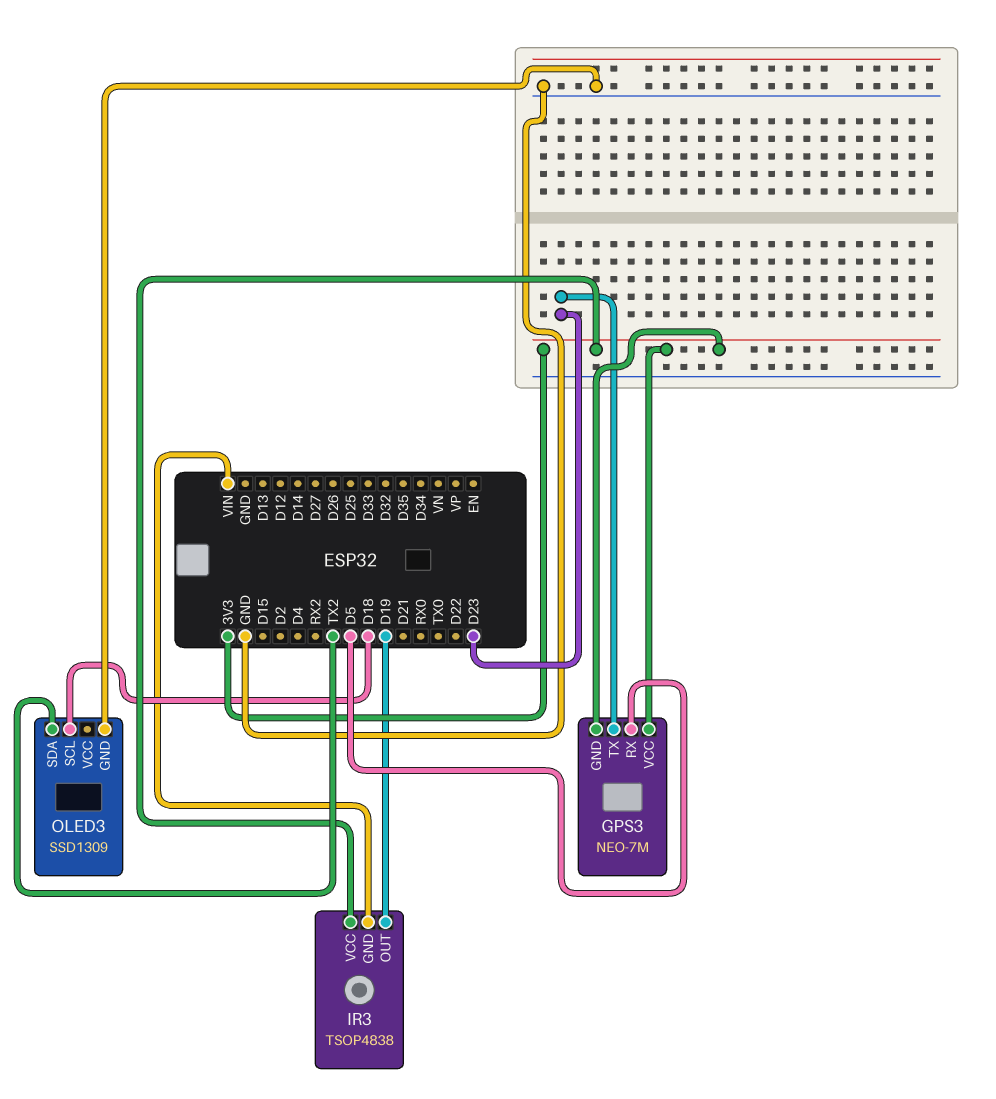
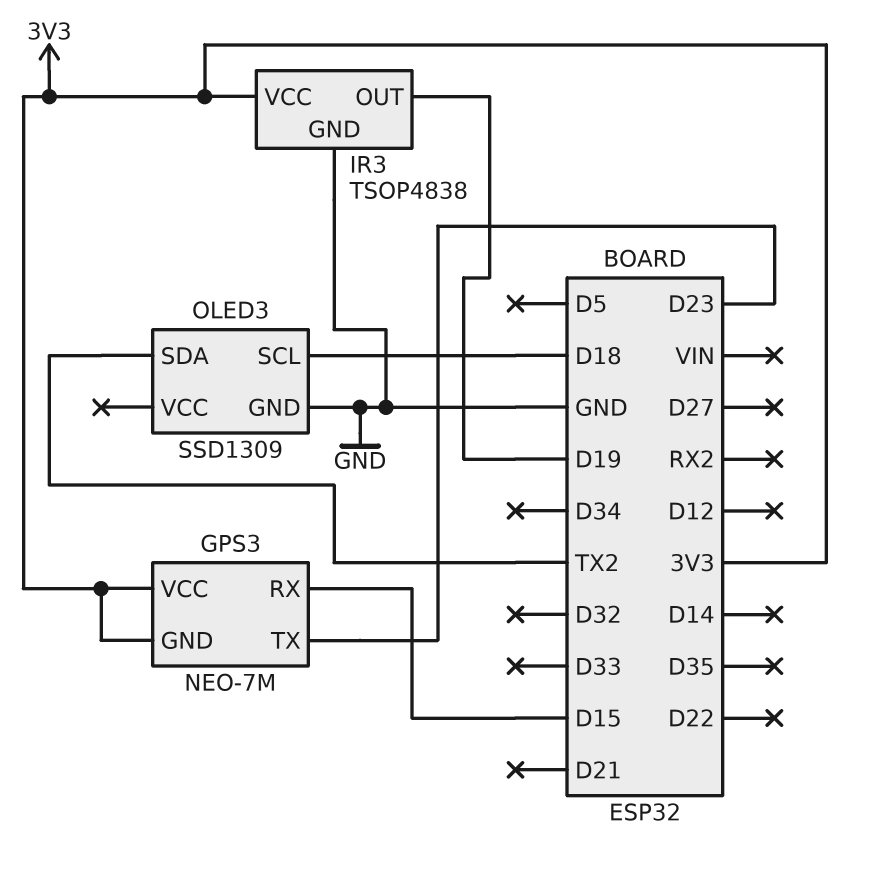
GPS3 pin RX: D5 -> D15
IR3 pin GND: VIN -> GND

